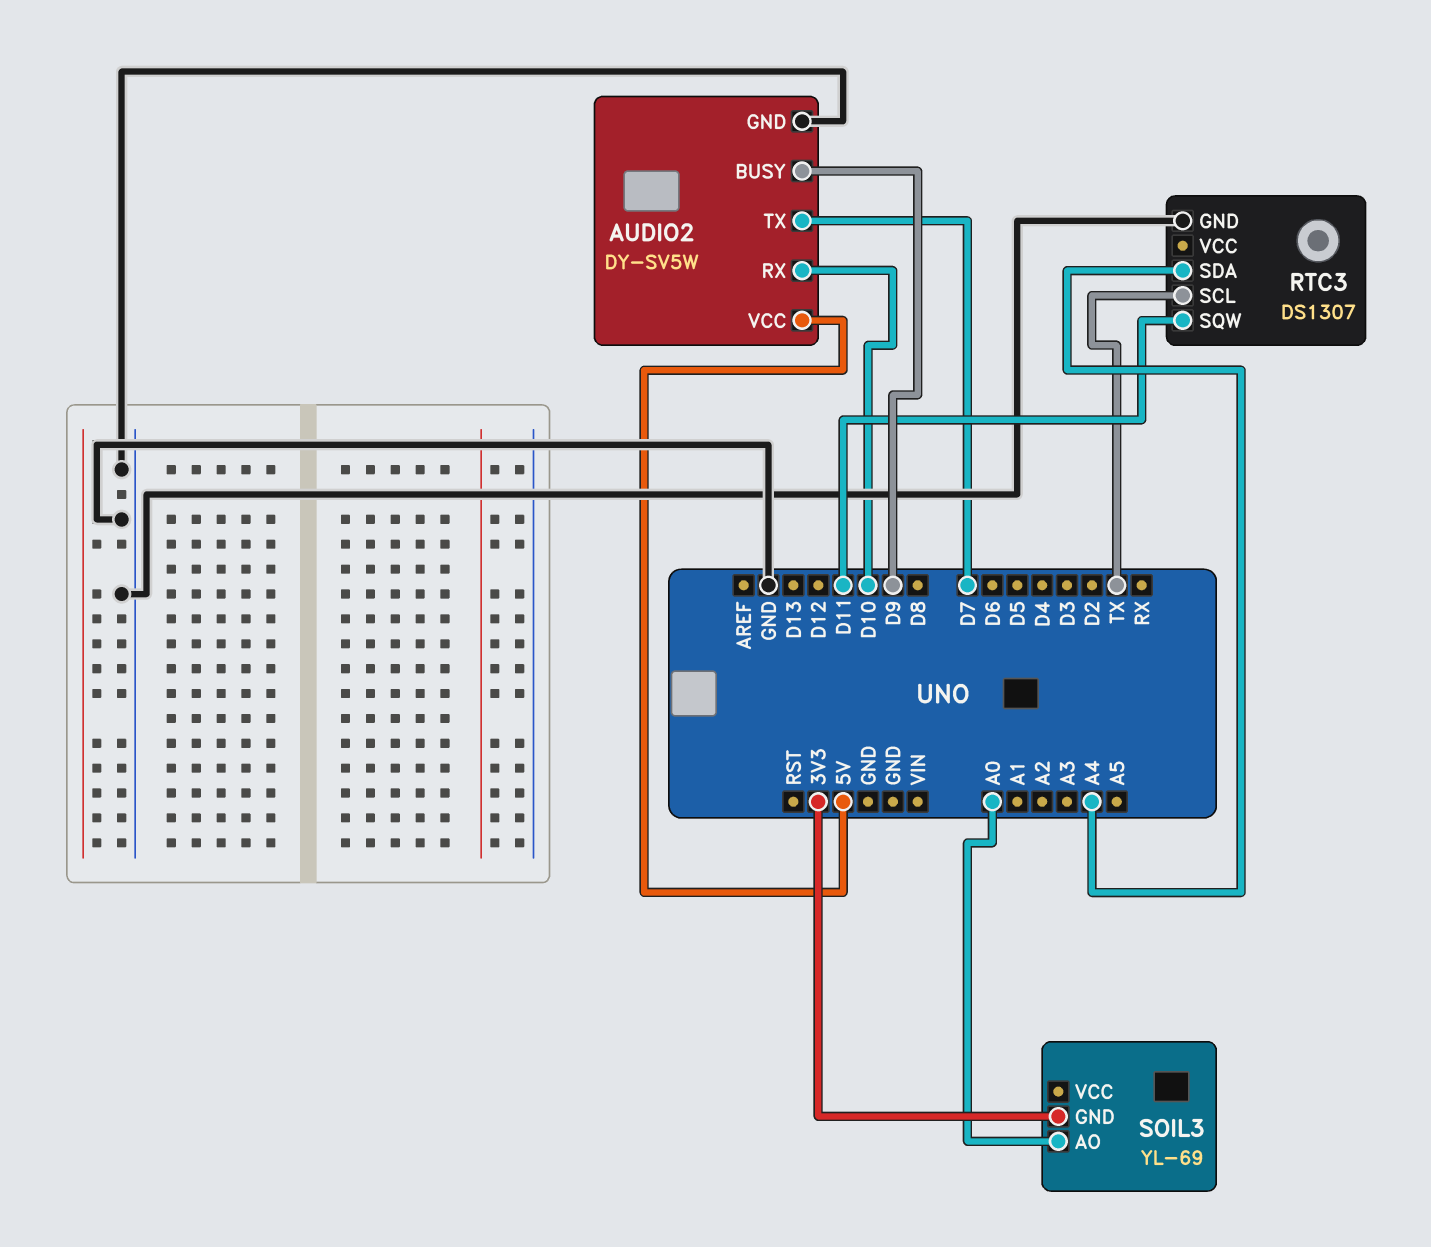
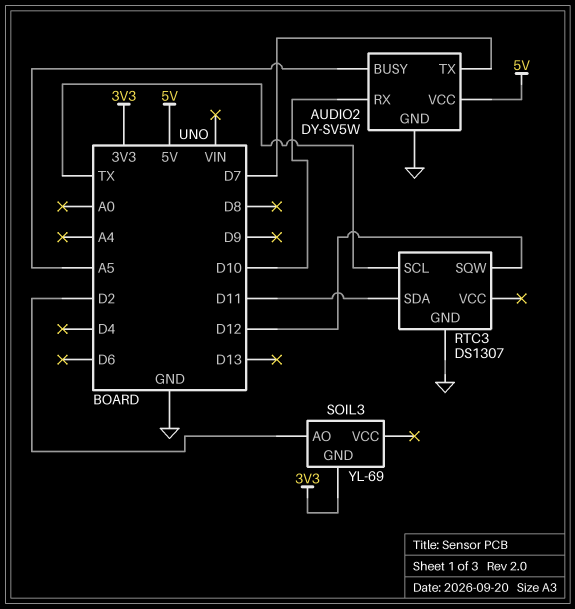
AUDIO2 pin BUSY: D9 -> A5
RTC3 pin SDA: A4 -> D11
RTC3 pin SQW: D11 -> D12
SOIL3 pin AO: A0 -> D2

